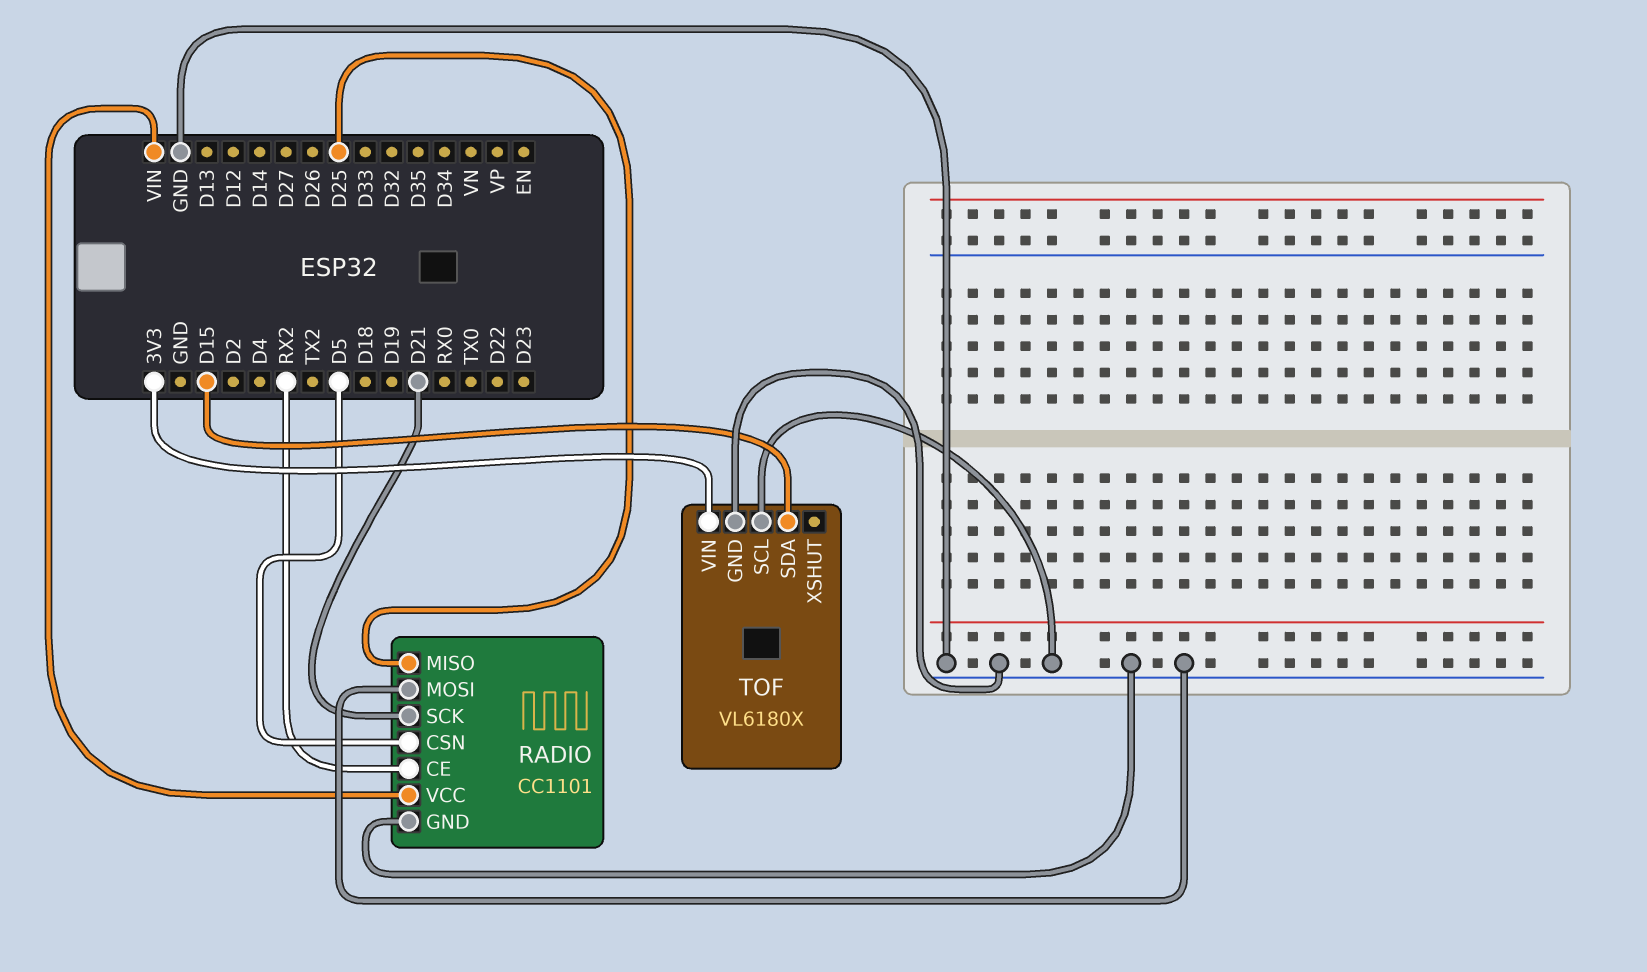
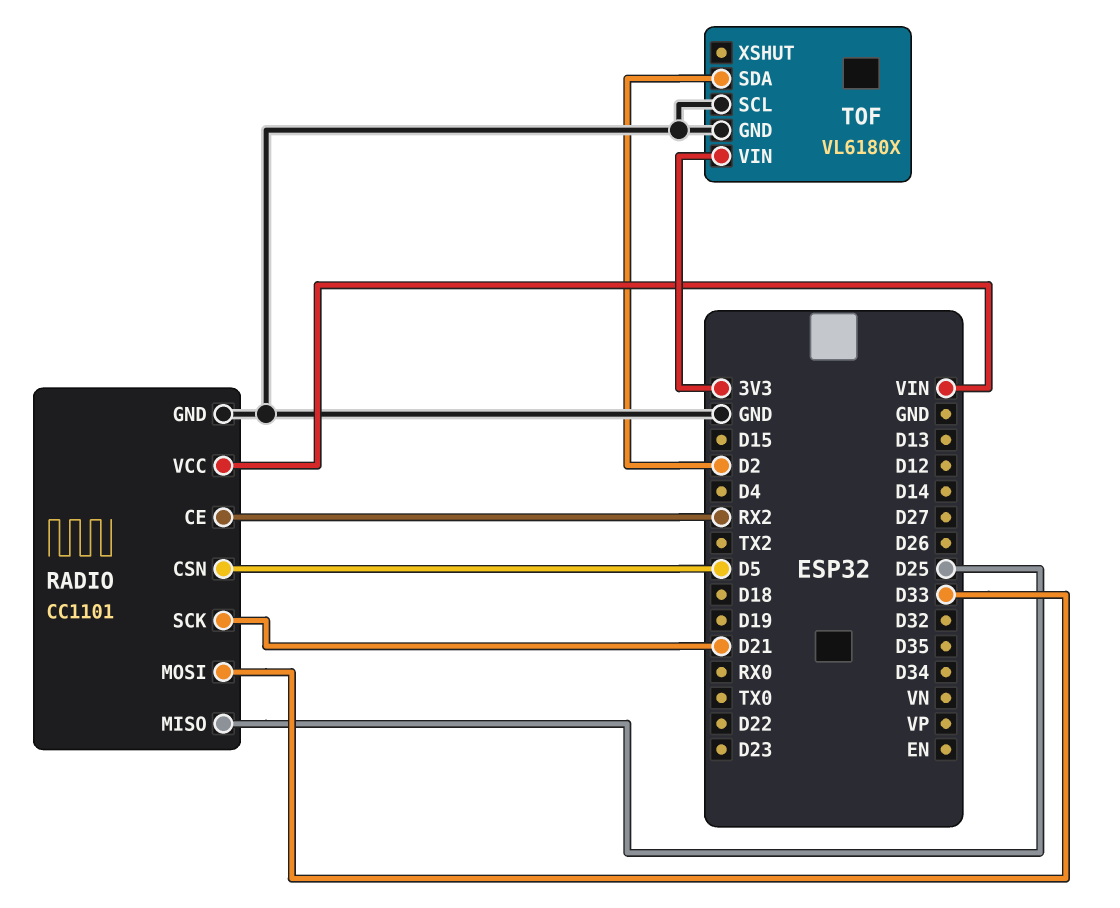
RADIO pin MOSI: GND -> D33
TOF pin SDA: D15 -> D2

